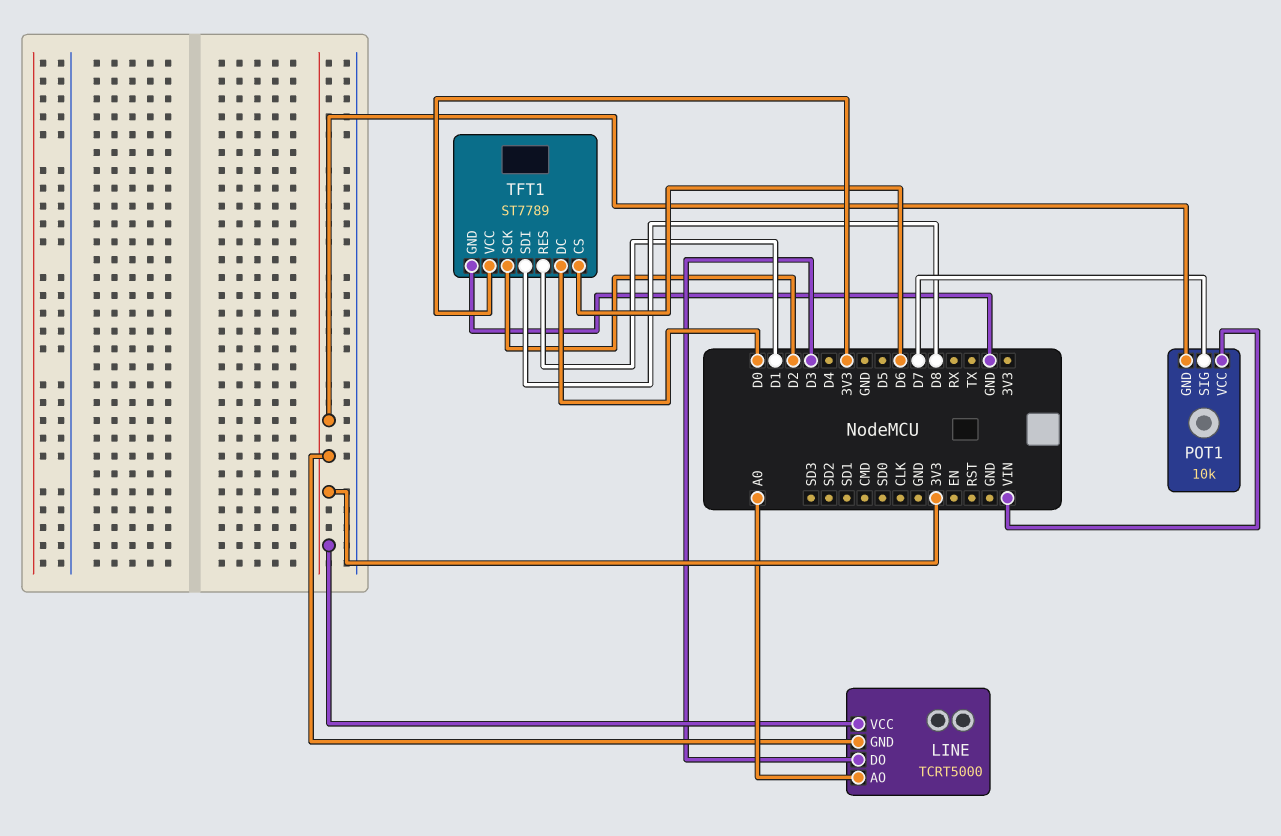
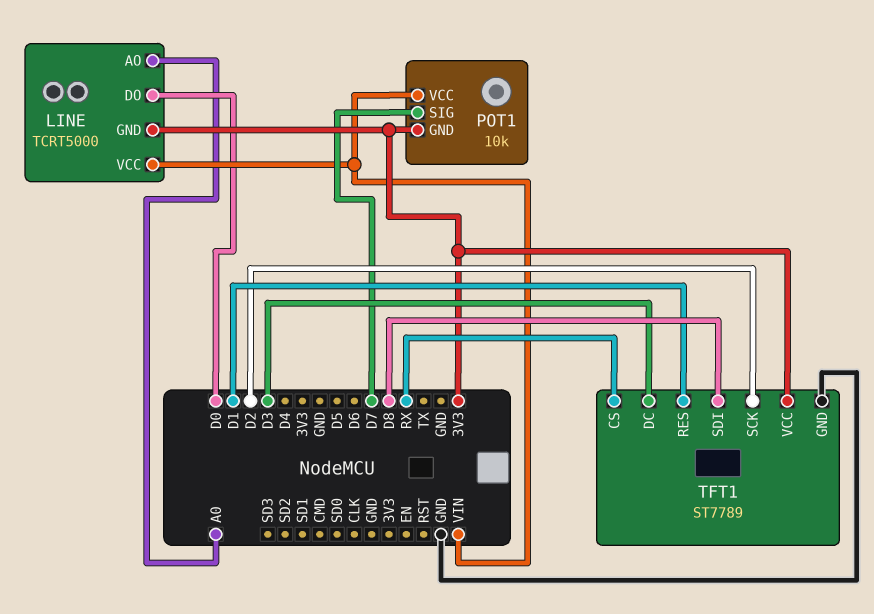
LINE pin DO: D3 -> D0
LINE pin VCC: 3V3 -> VIN
TFT1 pin CS: D6 -> RX
TFT1 pin DC: D0 -> D3

